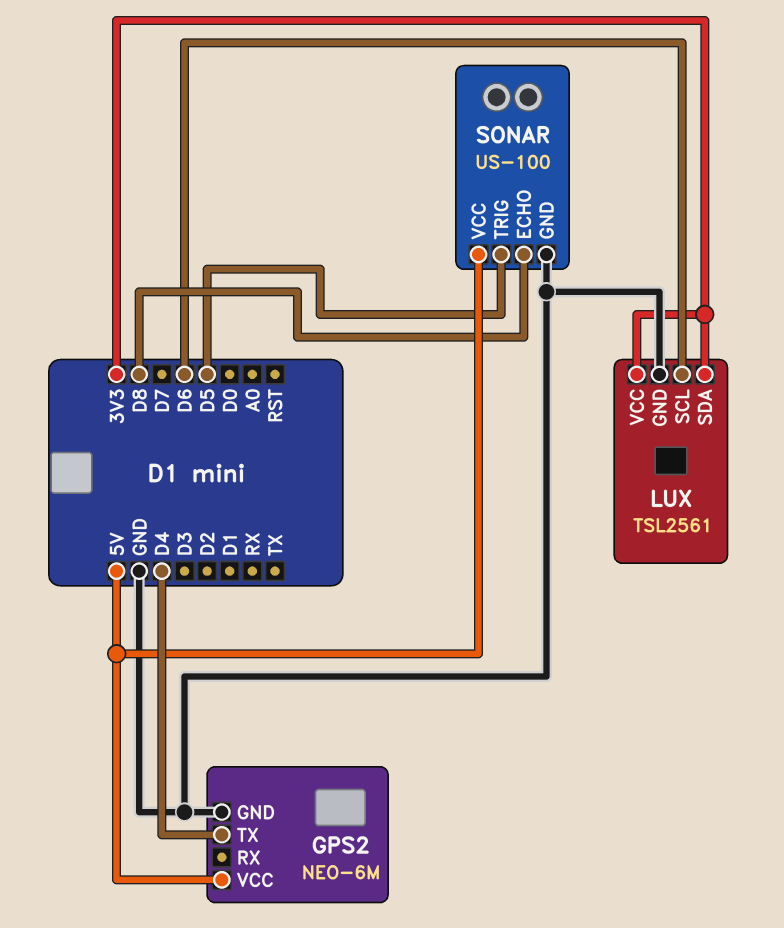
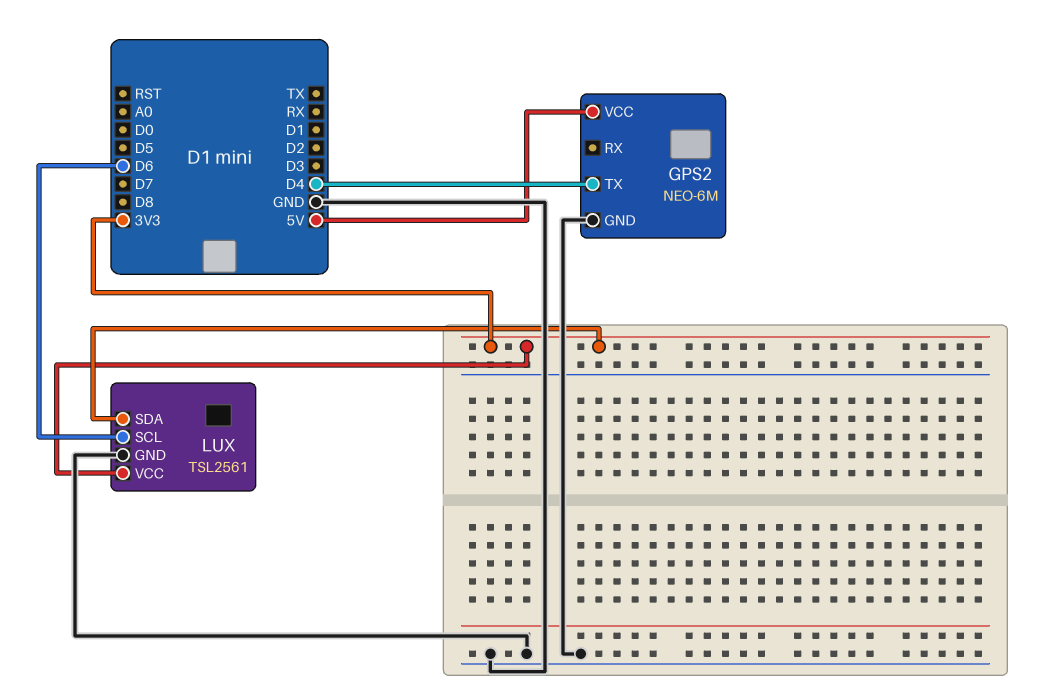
SONAR: US-100 -> none
SONAR pin ECHO: D8 -> none
SONAR pin GND: GND -> none
SONAR pin TRIG: D5 -> none
SONAR pin VCC: 5V -> none

